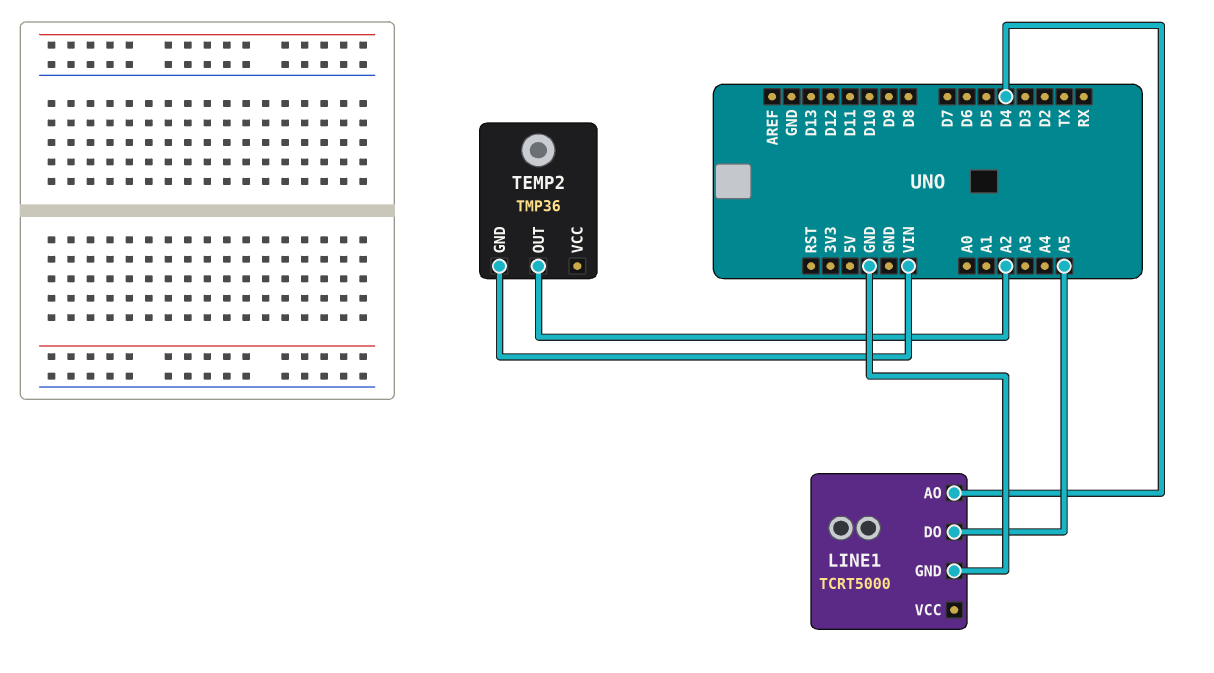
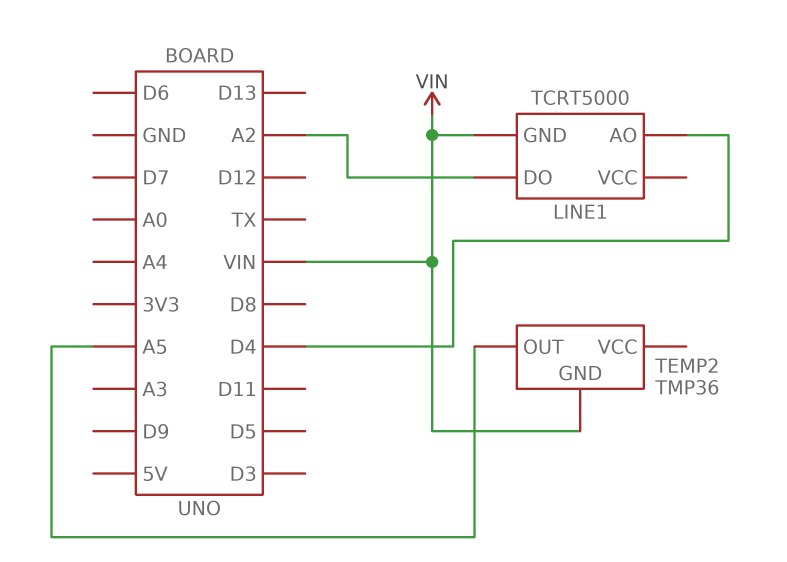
LINE1 pin DO: A5 -> A2
LINE1 pin GND: GND -> VIN
TEMP2 pin OUT: A2 -> A5

